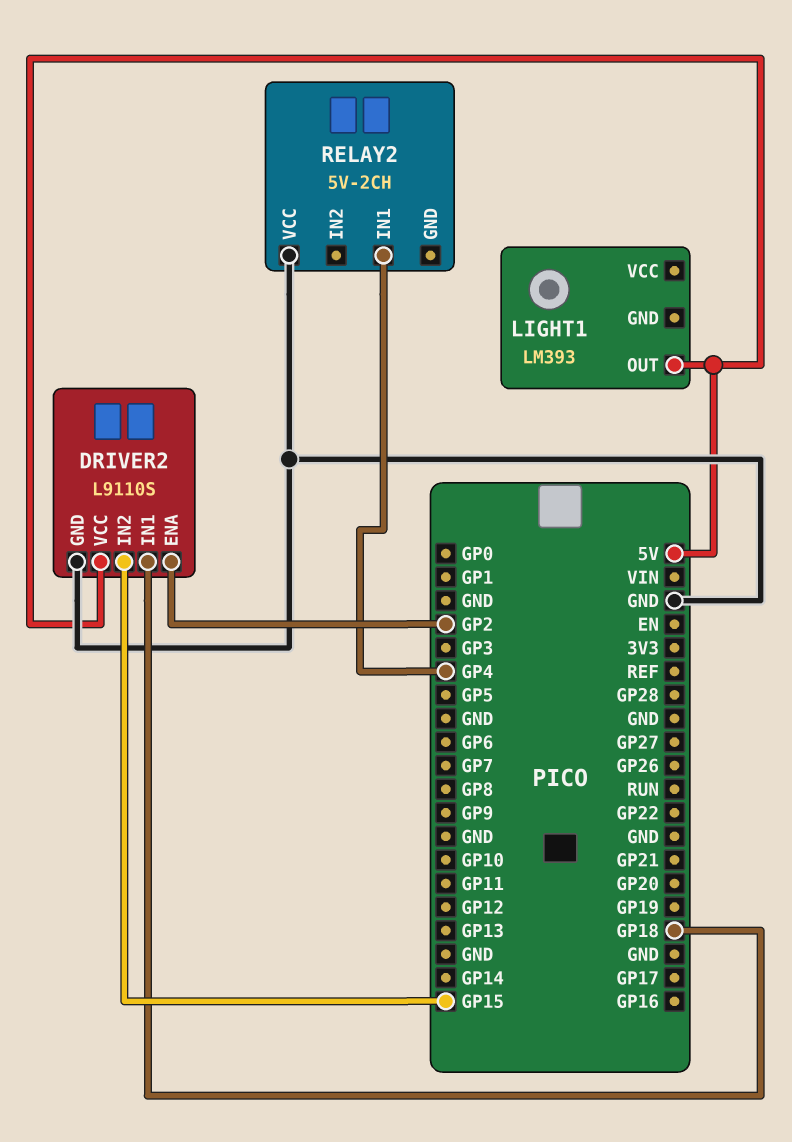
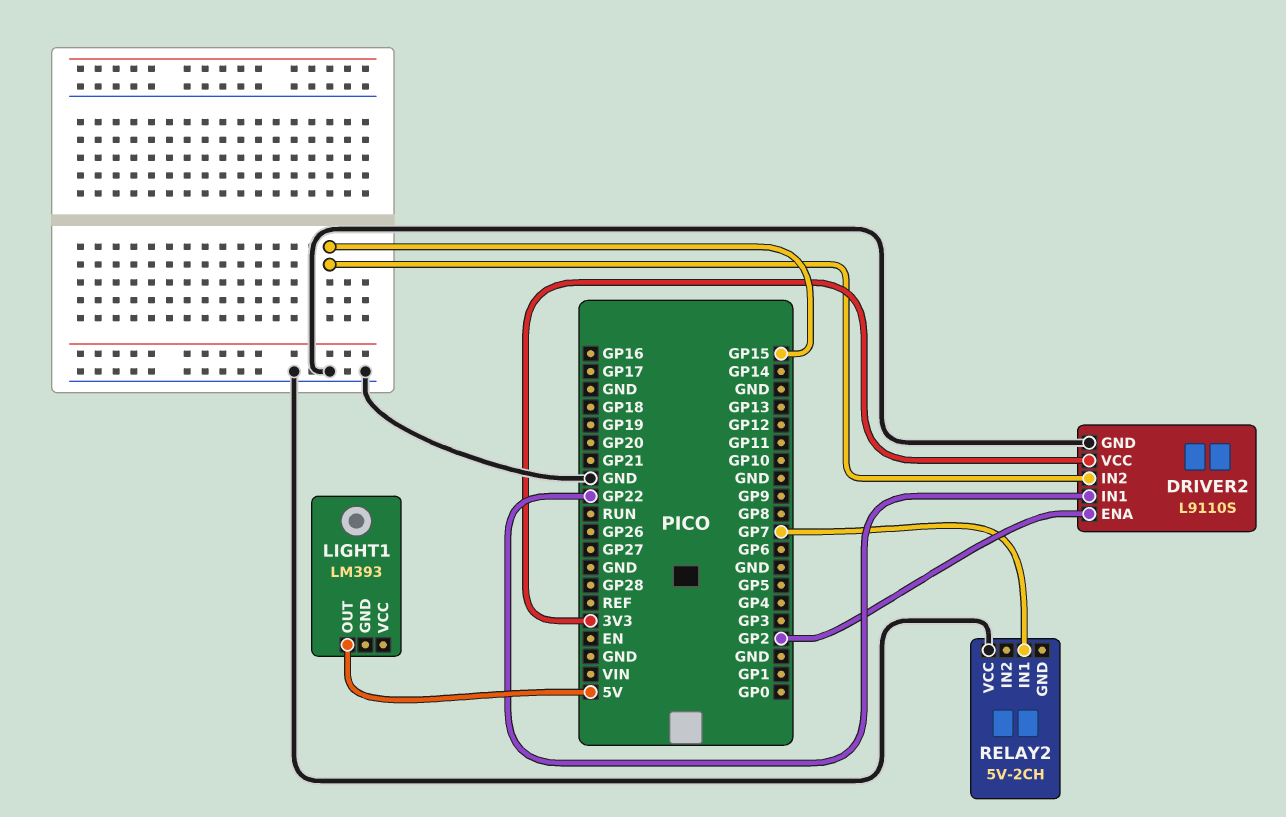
DRIVER2 pin IN1: GP18 -> GP22
DRIVER2 pin VCC: 5V -> 3V3
RELAY2 pin IN1: GP4 -> GP7

